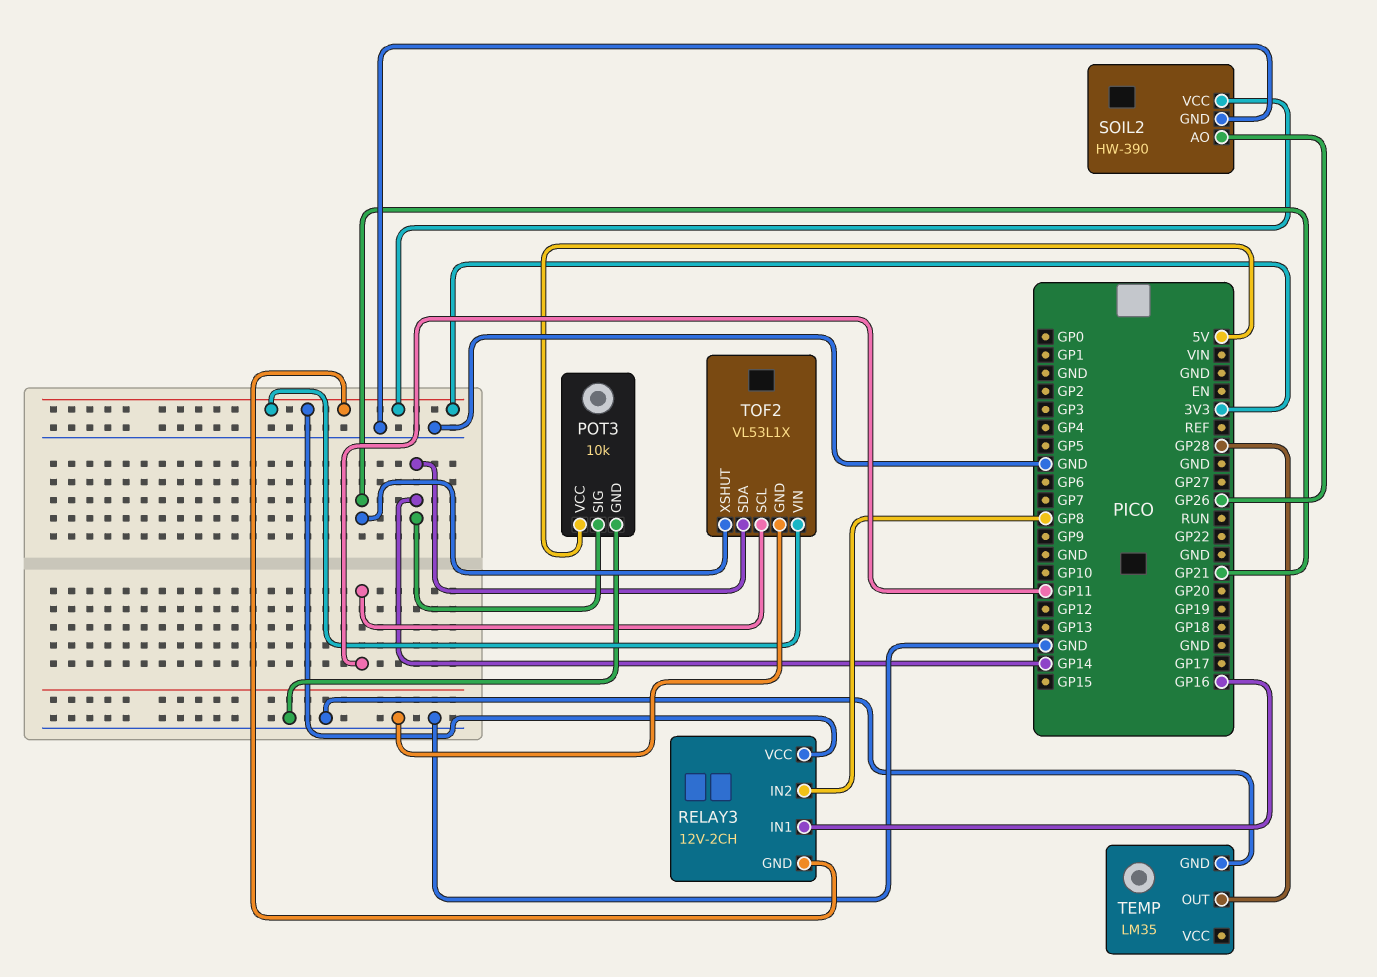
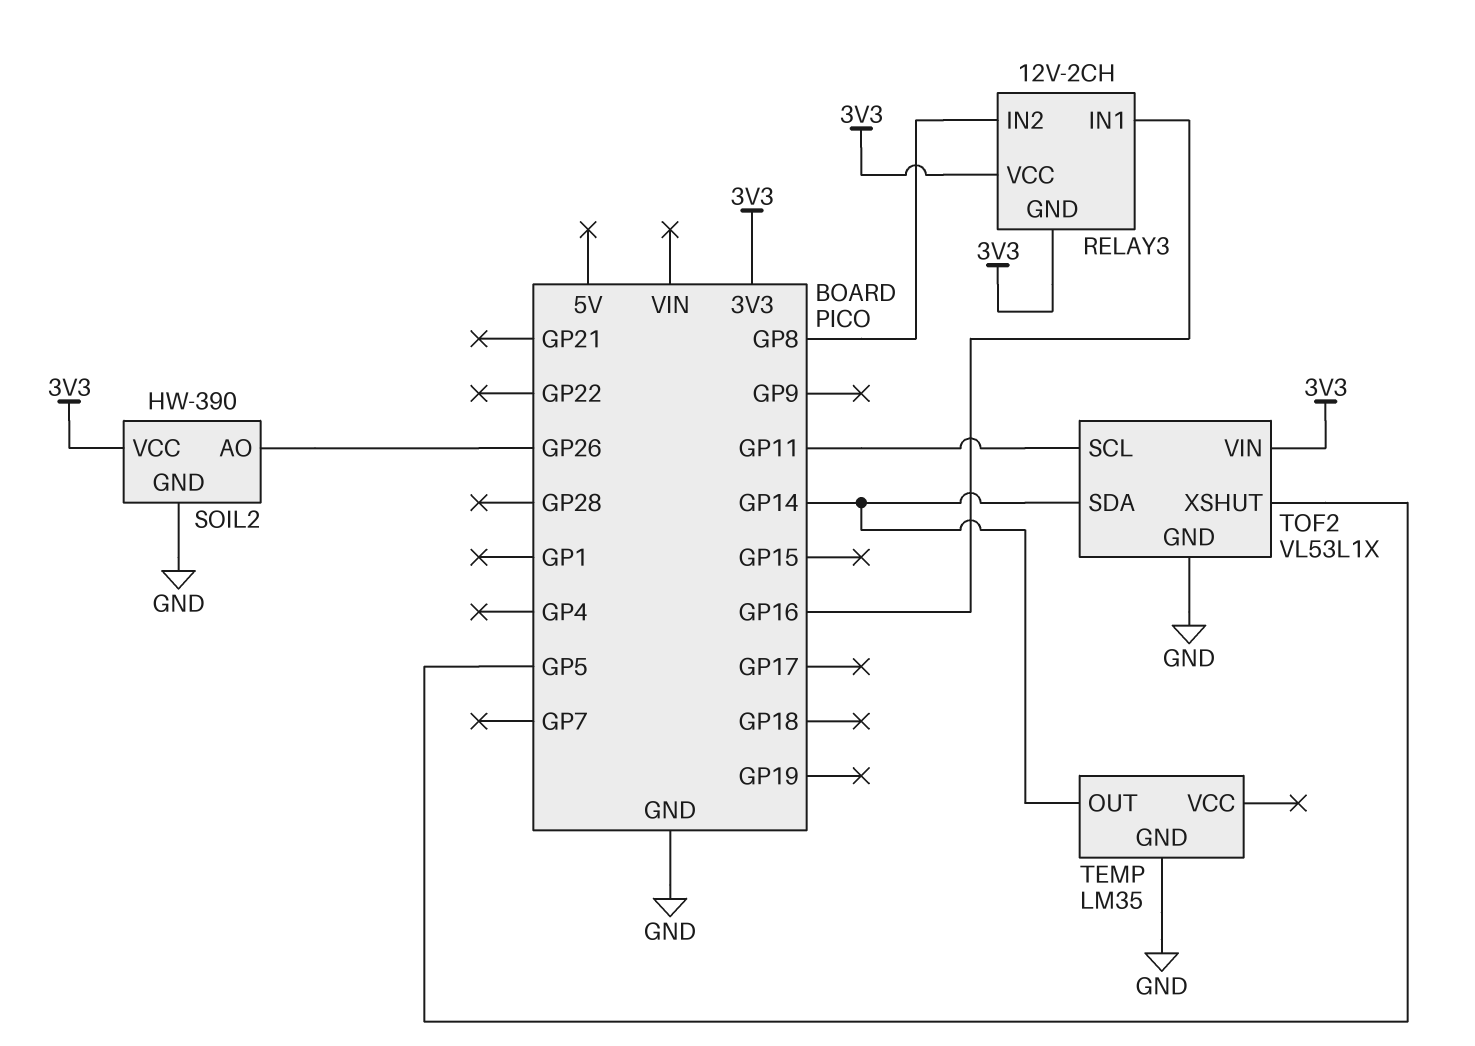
POT3: 10k -> none
POT3 pin GND: GND -> none
POT3 pin SIG: GP14 -> none
POT3 pin VCC: 5V -> none
TEMP pin OUT: GP28 -> GP14
TOF2 pin XSHUT: GP21 -> GP5

